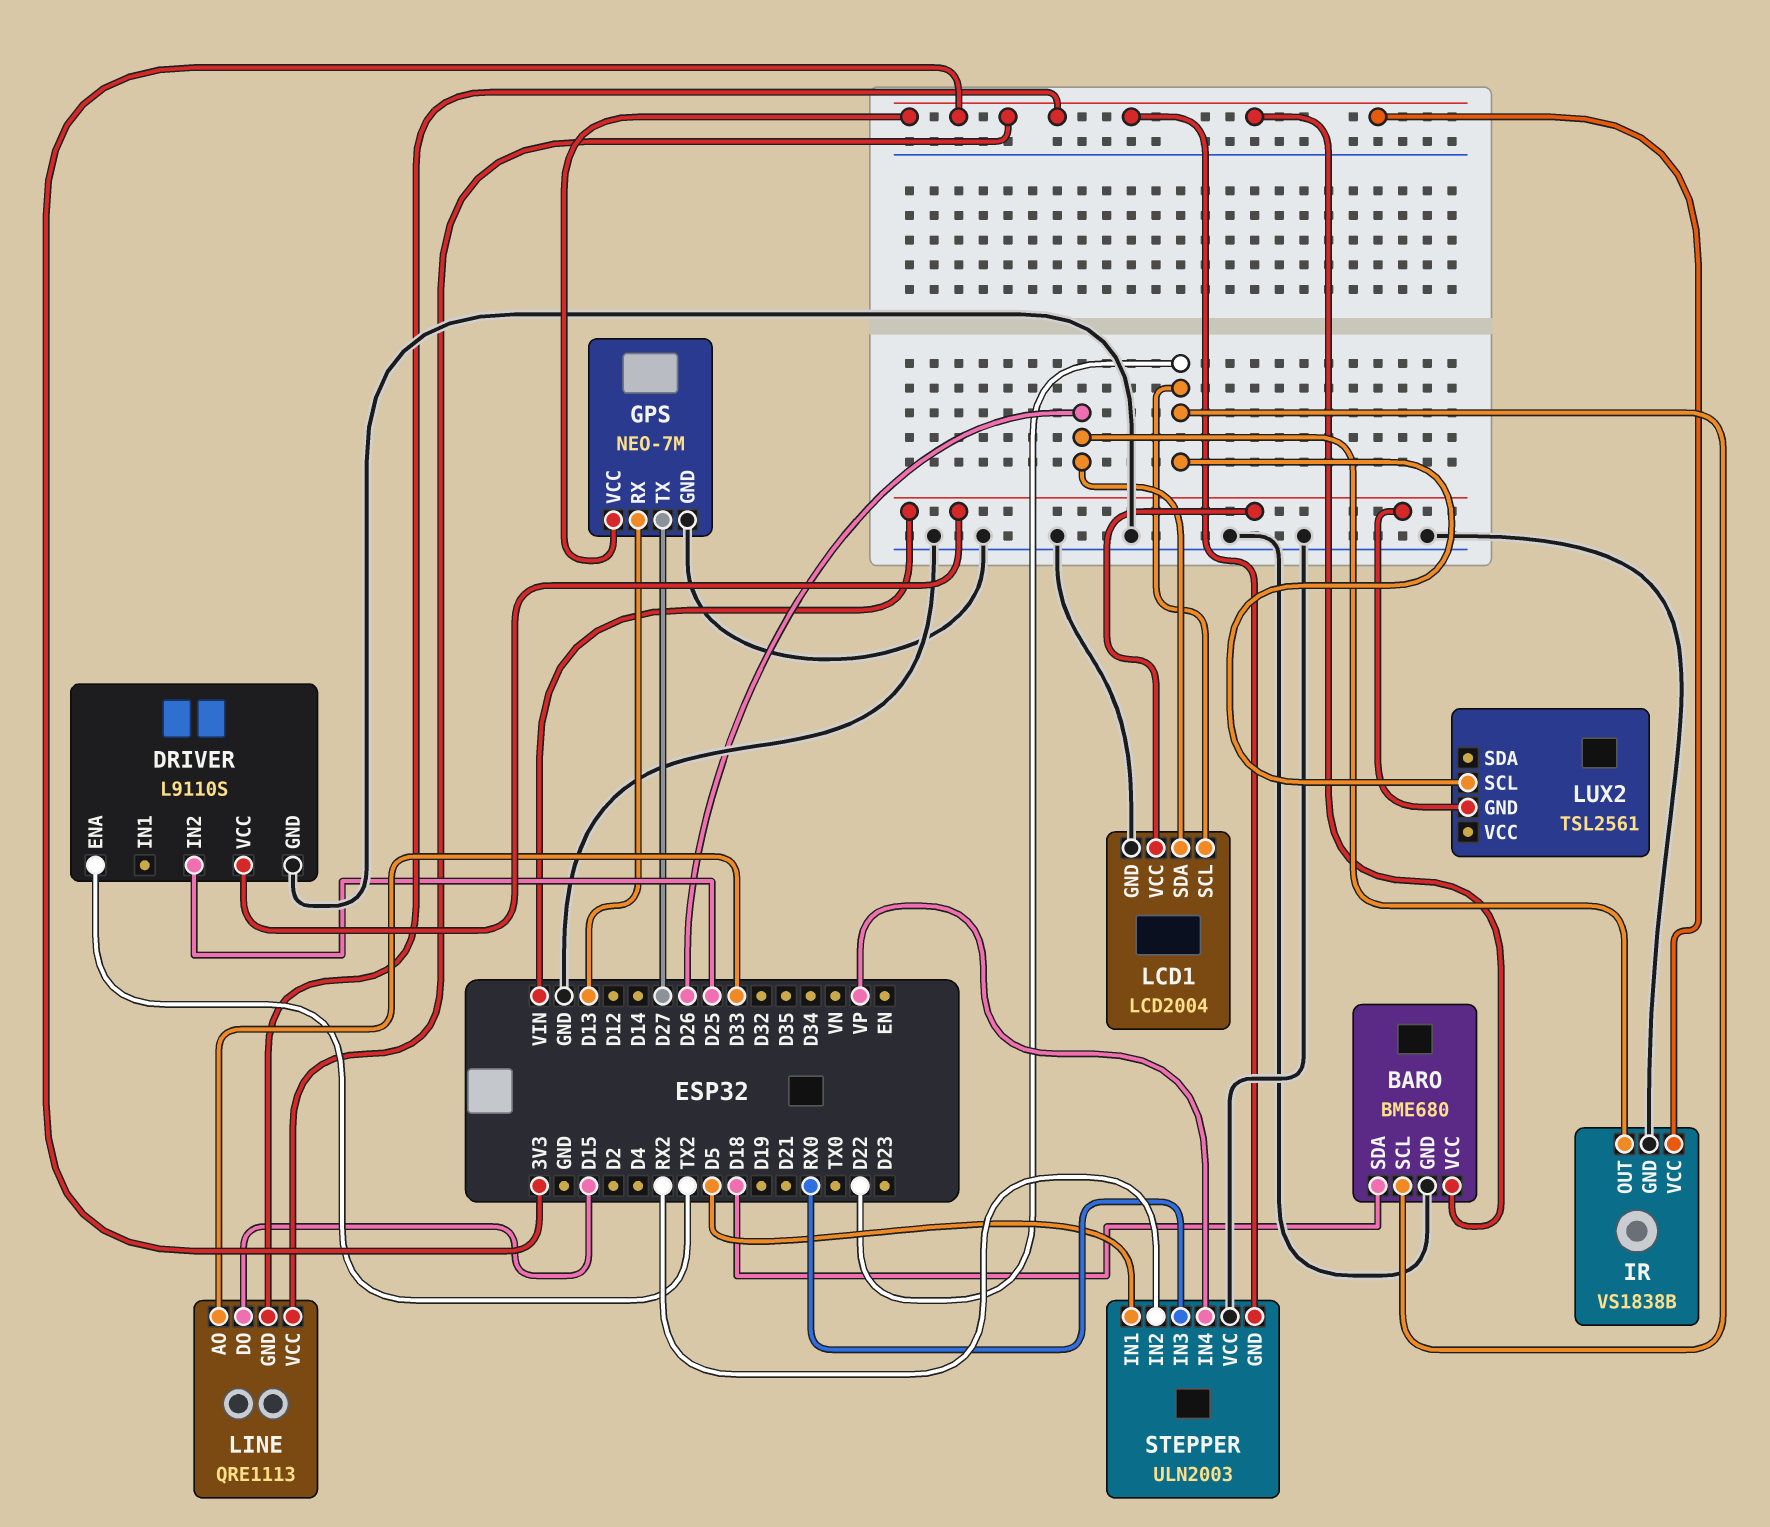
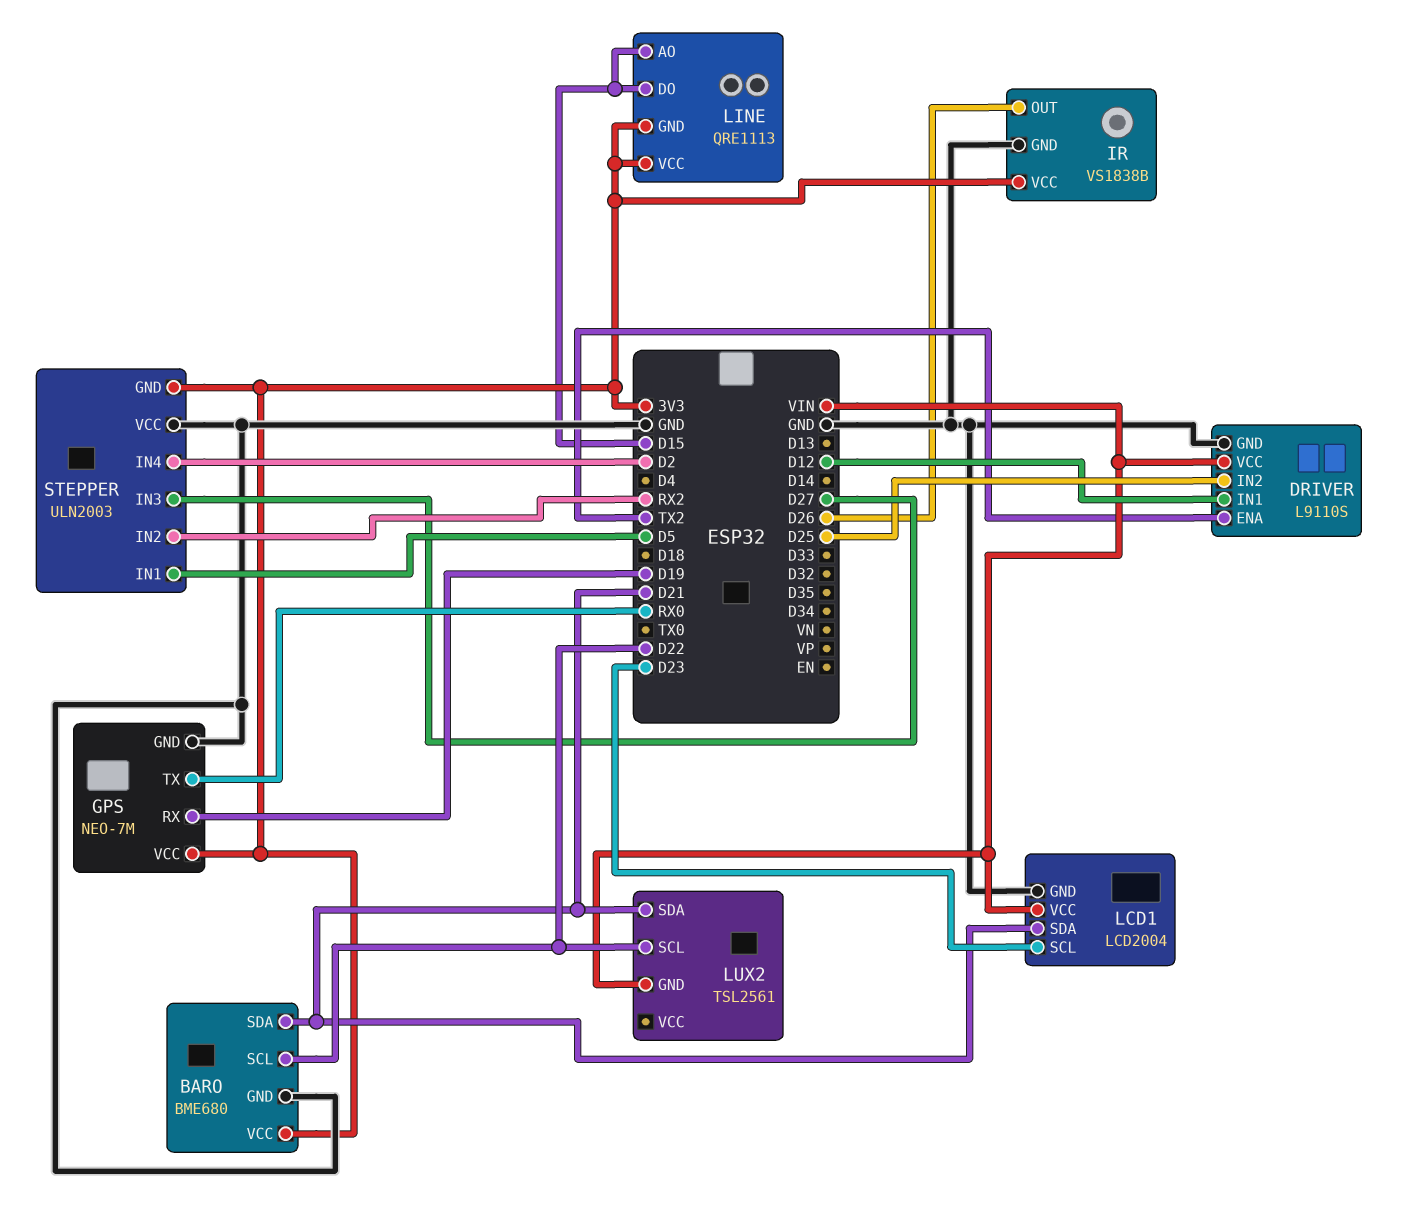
BARO pin SDA: D18 -> D21
DRIVER pin IN1: none -> D12
GPS pin RX: D13 -> D19
GPS pin TX: D27 -> RX0
LCD1 pin SCL: D22 -> D23
LCD1 pin SDA: D26 -> D21
LINE pin AO: D33 -> D15
LUX2 pin SDA: none -> D21
STEPPER pin IN3: RX0 -> D27
STEPPER pin IN4: VP -> D2

